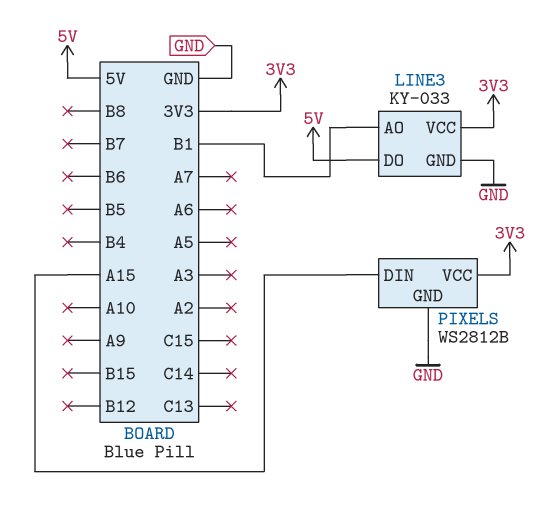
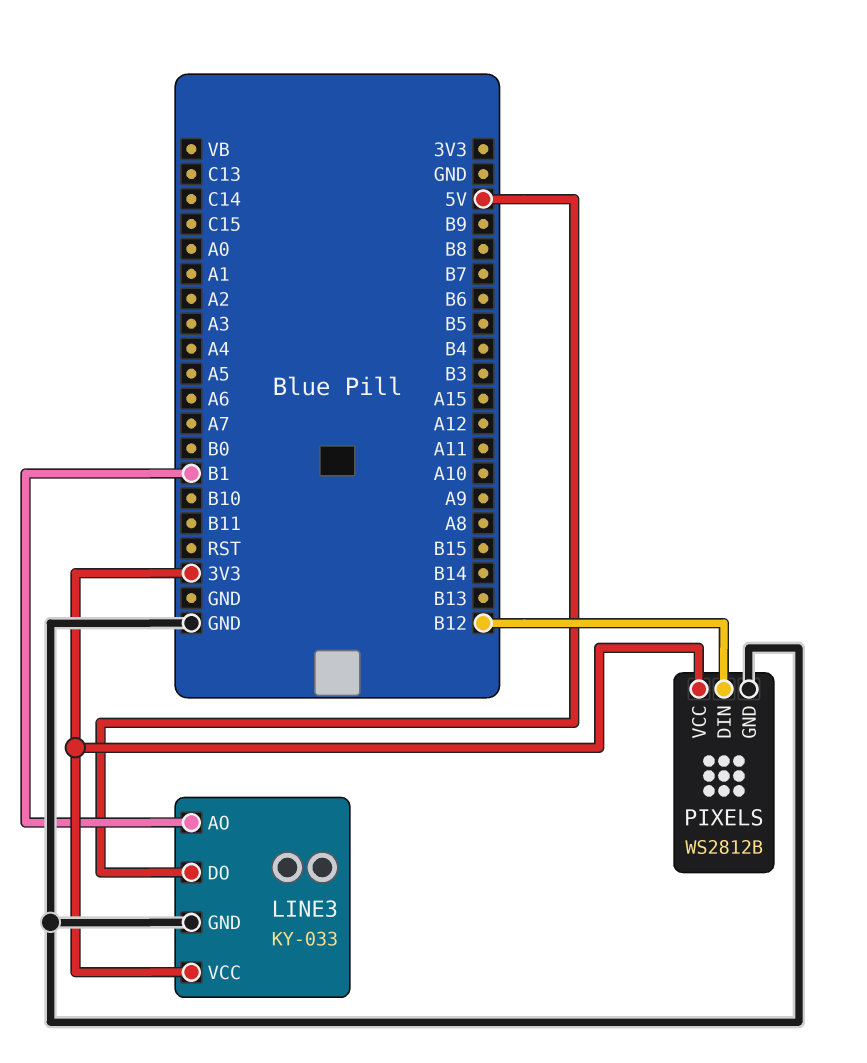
PIXELS pin DIN: A15 -> B12

